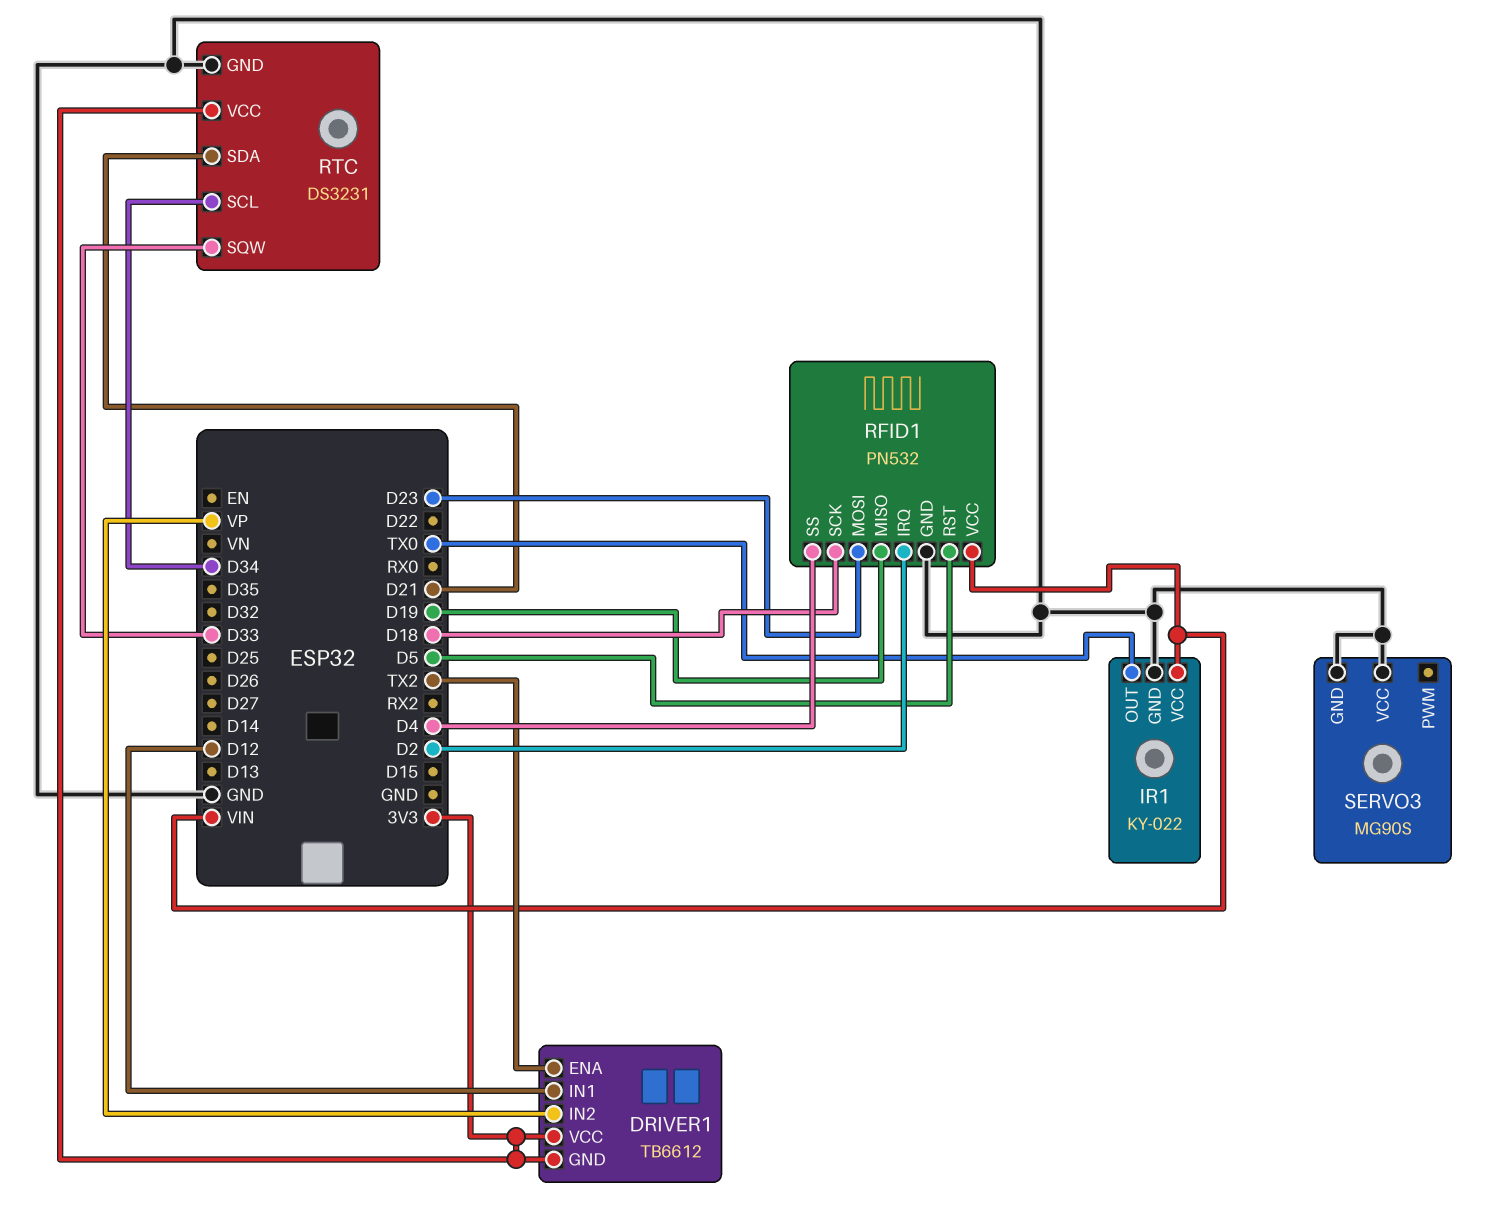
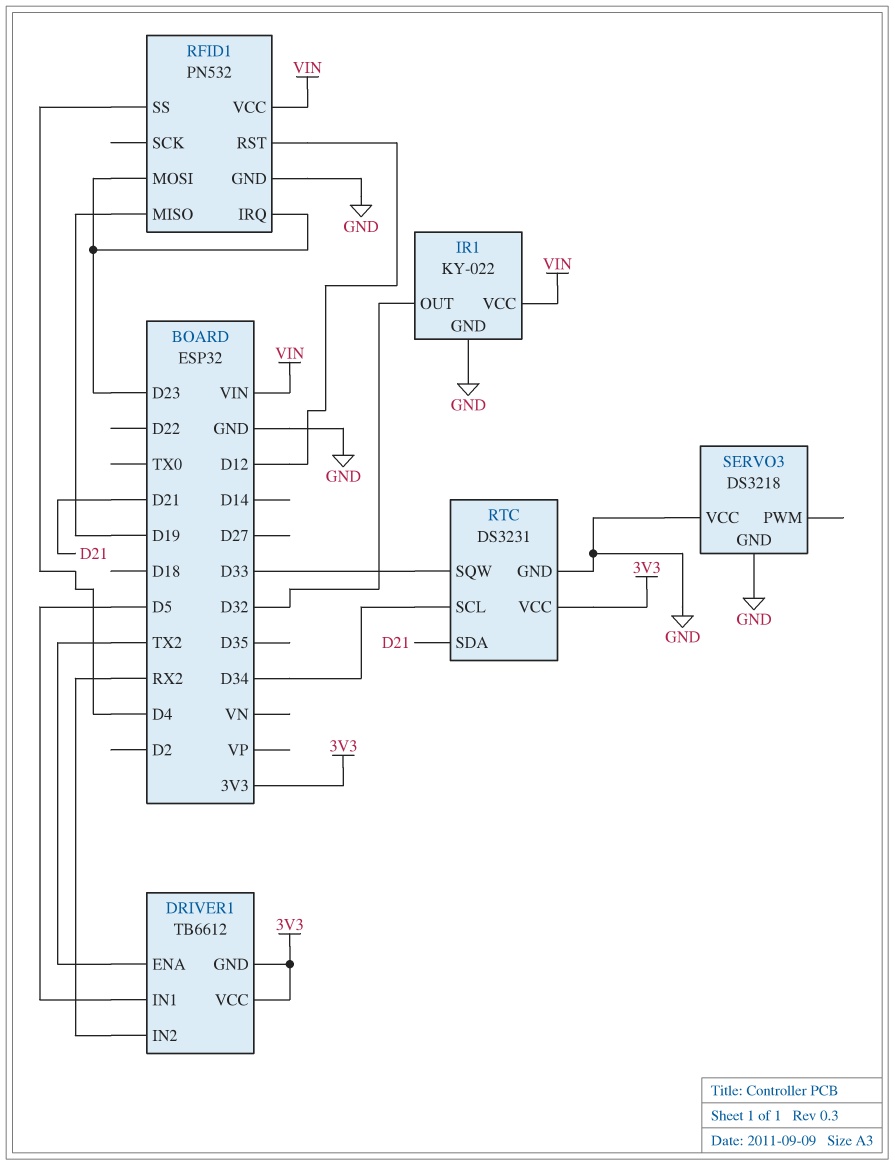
DRIVER1 pin IN1: D12 -> D5
DRIVER1 pin IN2: VP -> RX2
IR1 pin OUT: TX0 -> D32
RFID1 pin IRQ: D2 -> D23
RFID1 pin RST: D5 -> D12
RFID1 pin SCK: D18 -> none
SERVO3: MG90S -> DS3218

